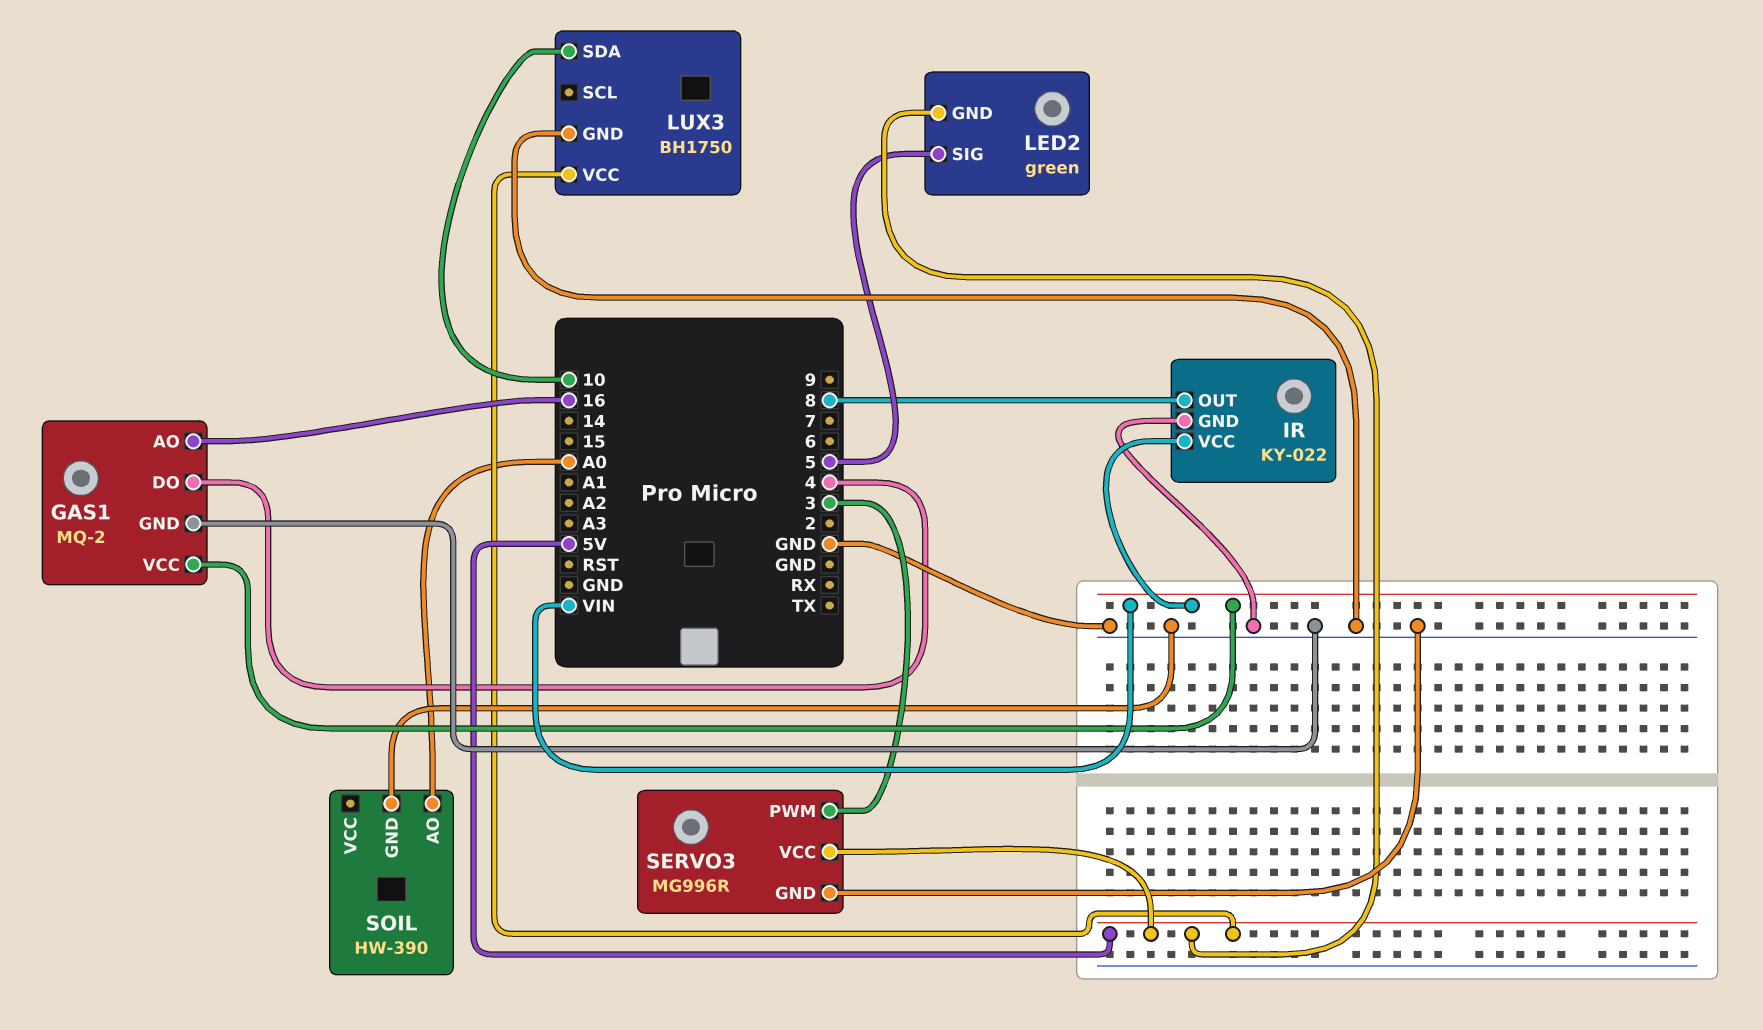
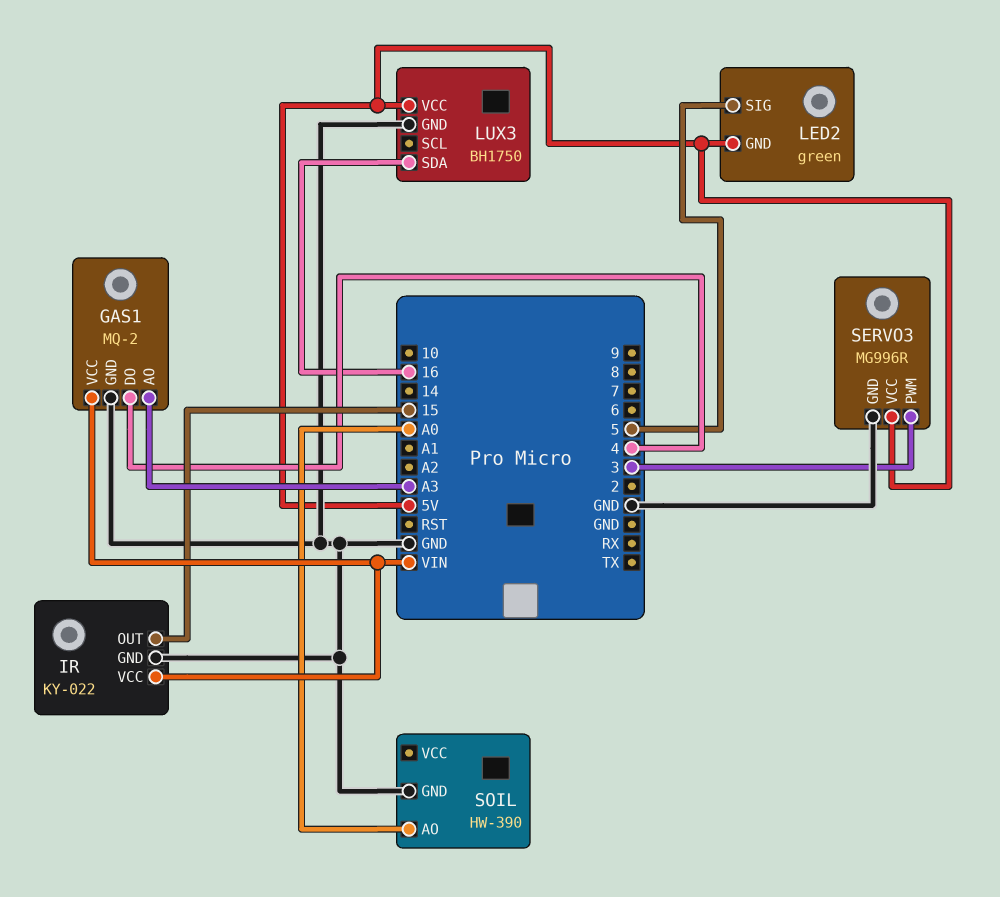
GAS1 pin AO: 16 -> A3
IR pin OUT: 8 -> 15
LUX3 pin SDA: 10 -> 16

